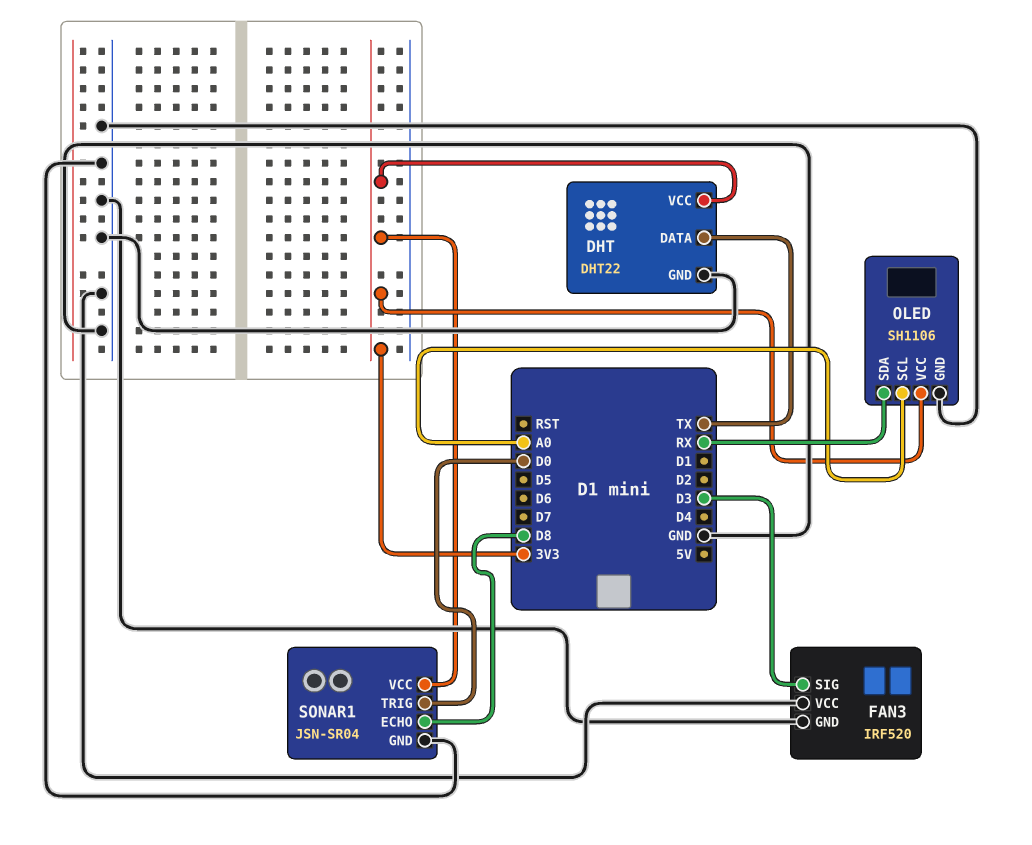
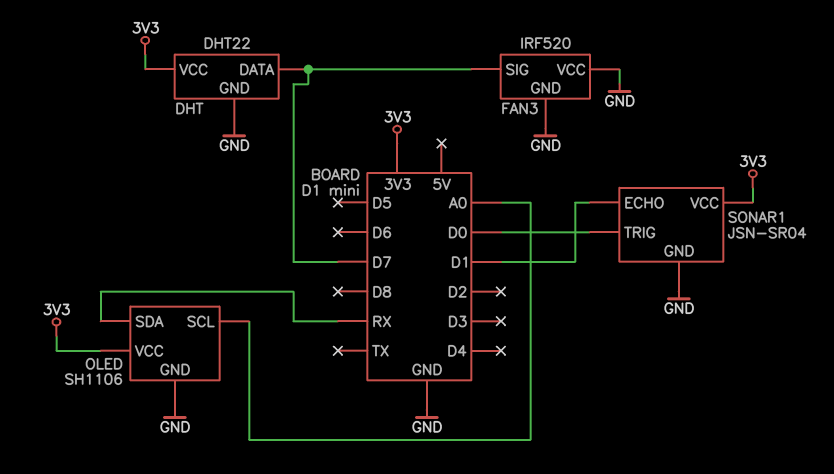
DHT pin DATA: TX -> D7
FAN3 pin SIG: D3 -> D7
SONAR1 pin ECHO: D8 -> D1

